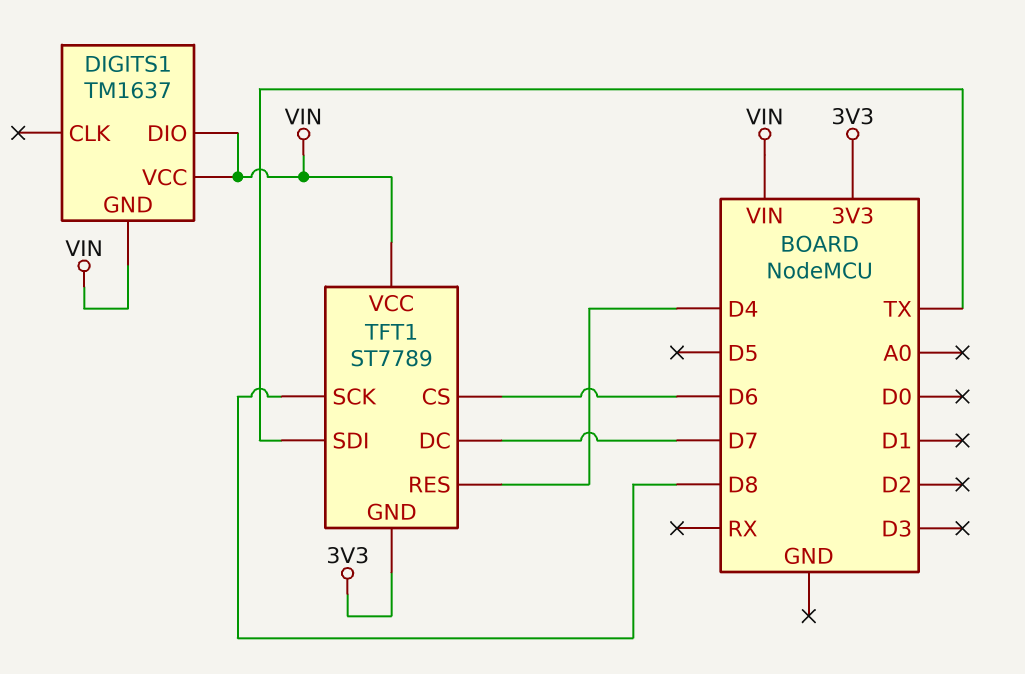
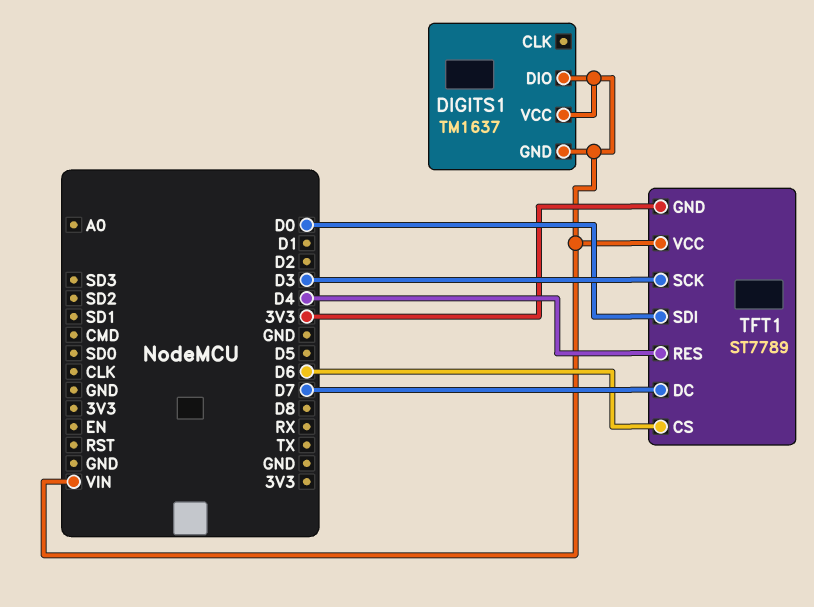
TFT1 pin SCK: D8 -> D3
TFT1 pin SDI: TX -> D0

